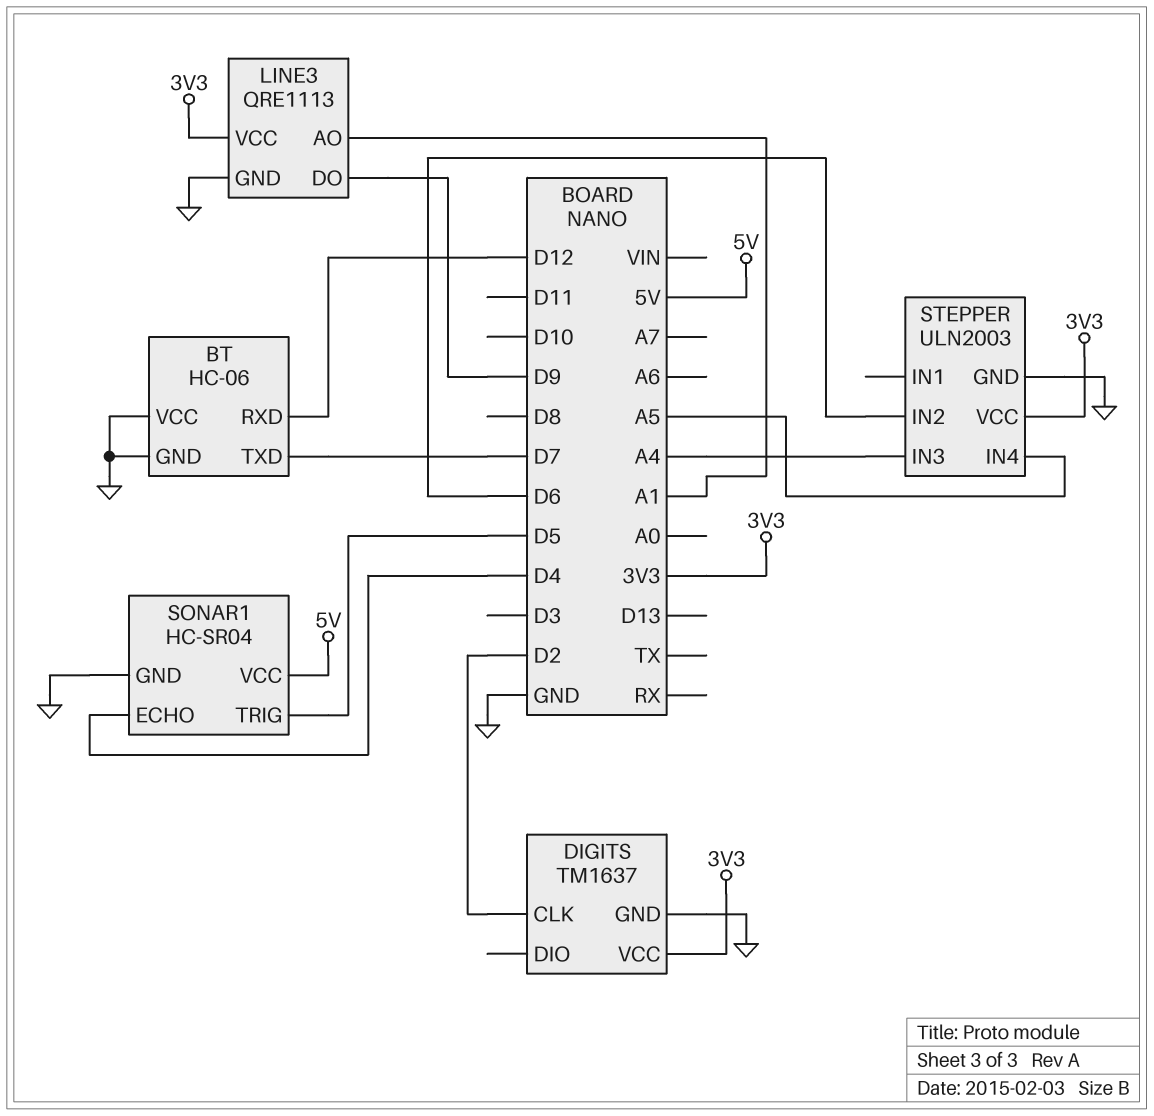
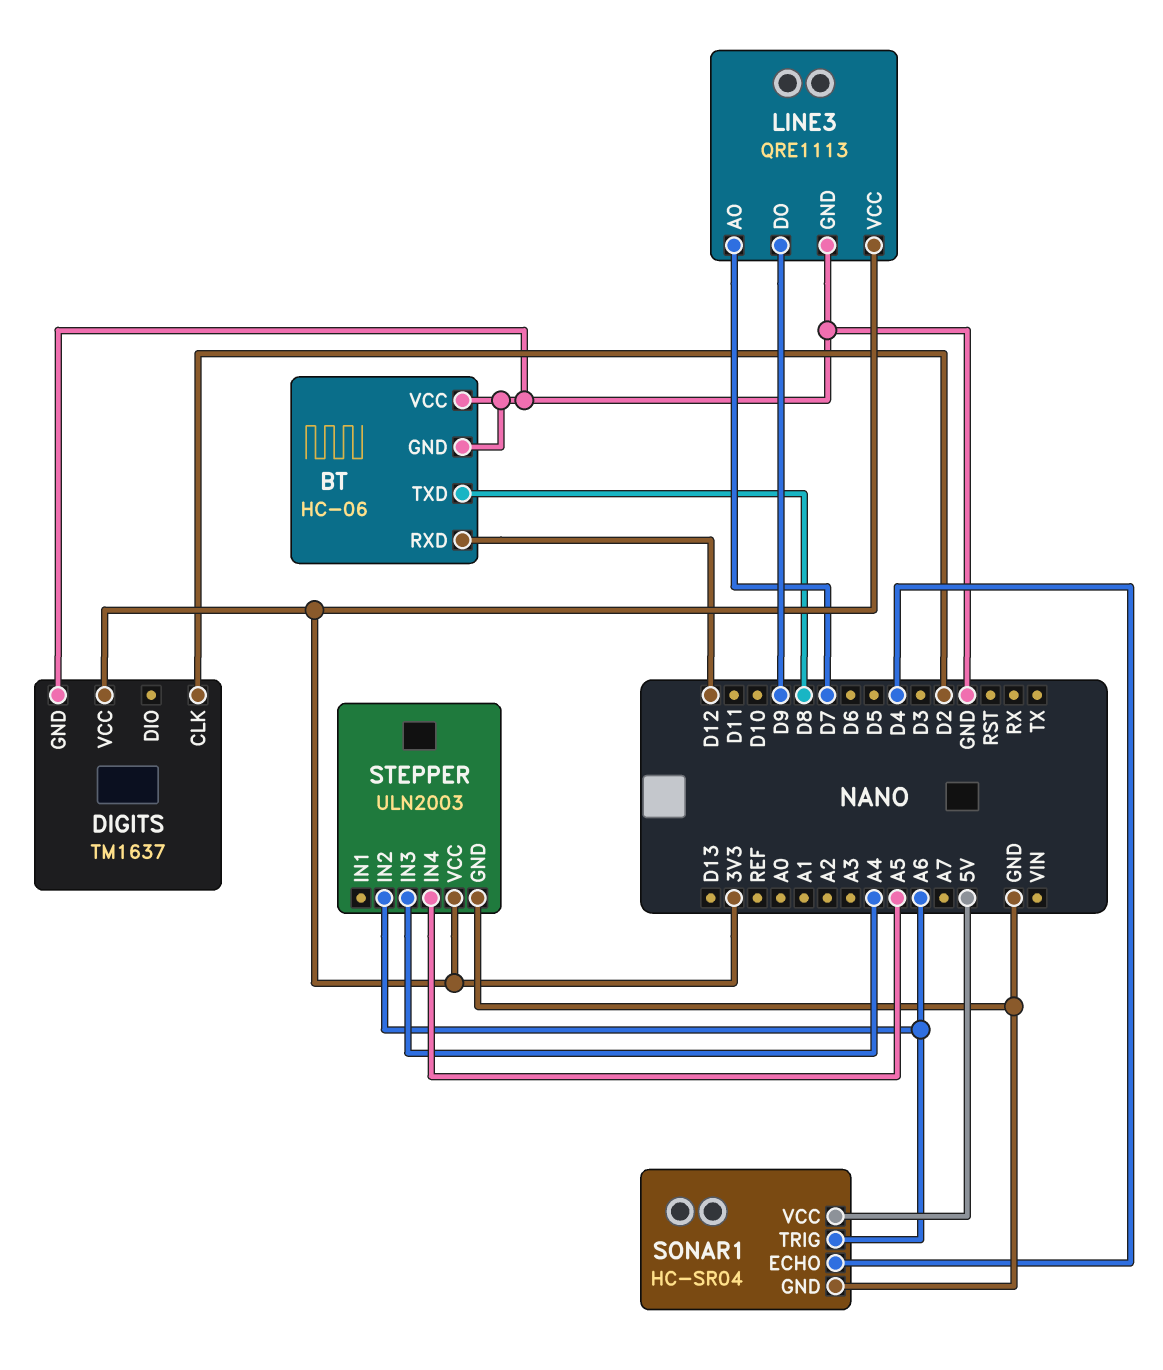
BT pin TXD: D7 -> D8
LINE3 pin AO: A1 -> D7
SONAR1 pin TRIG: D5 -> A6
STEPPER pin IN2: D6 -> A6

